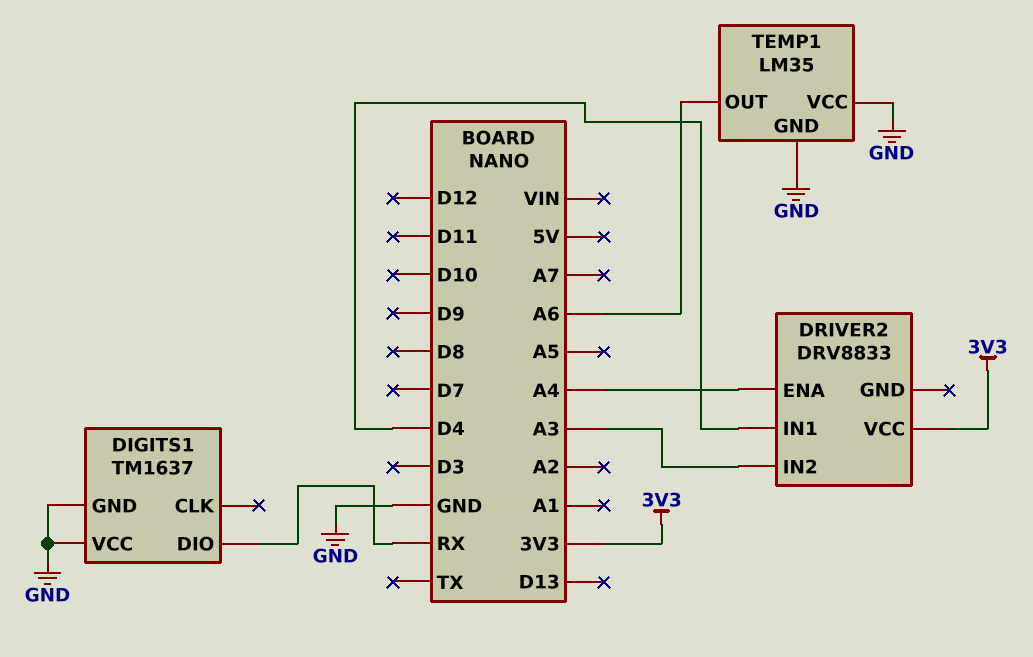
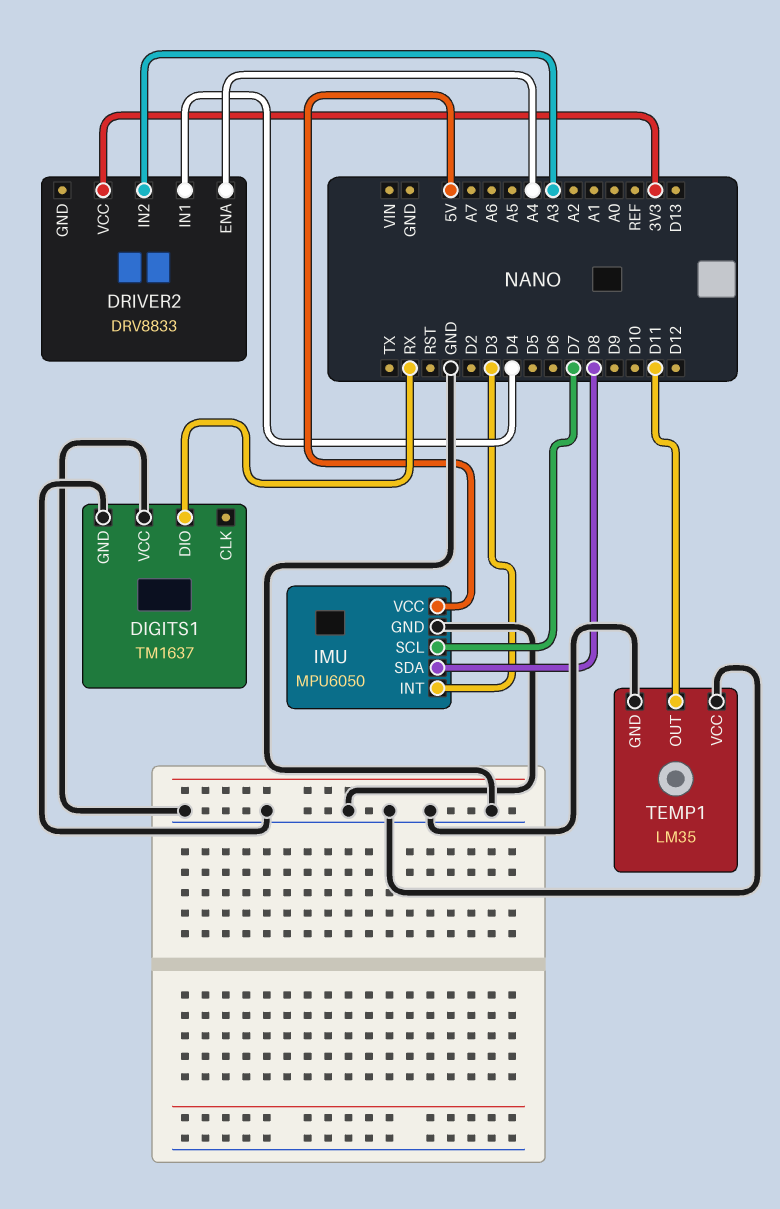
IMU: none -> MPU6050
IMU pin GND: none -> GND
IMU pin INT: none -> D3
IMU pin SCL: none -> D7
IMU pin SDA: none -> D8
IMU pin VCC: none -> 5V
TEMP1 pin OUT: A6 -> D11

